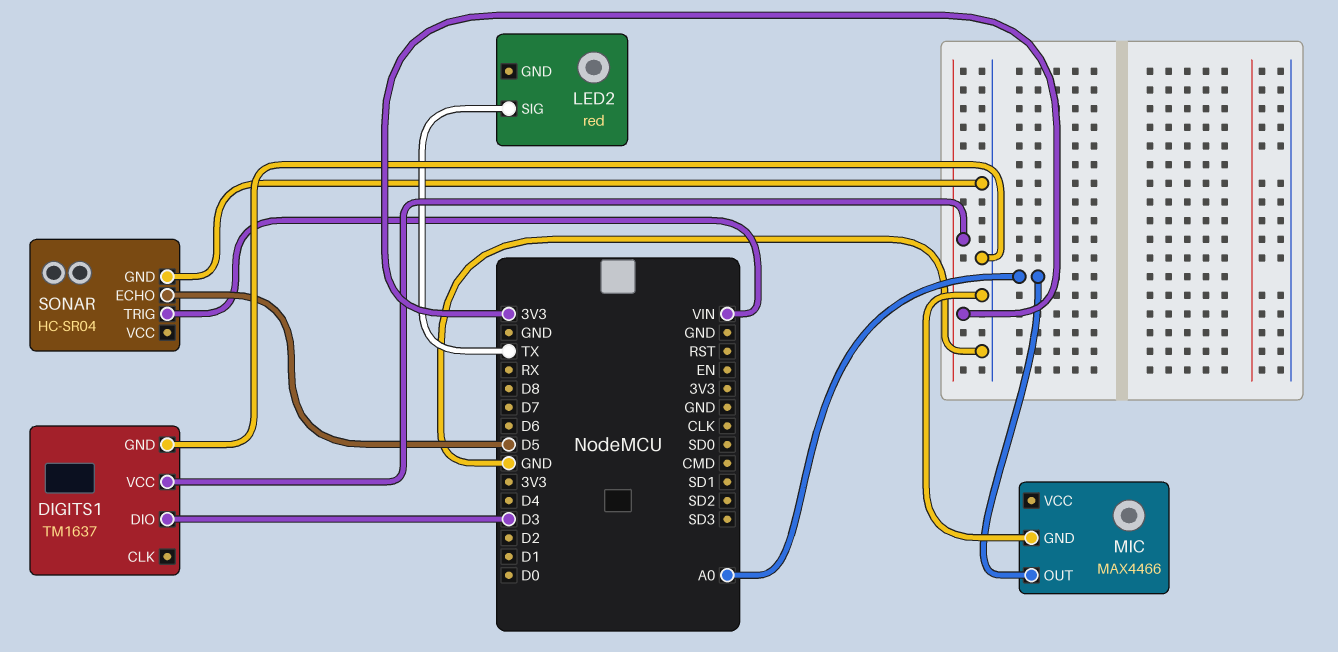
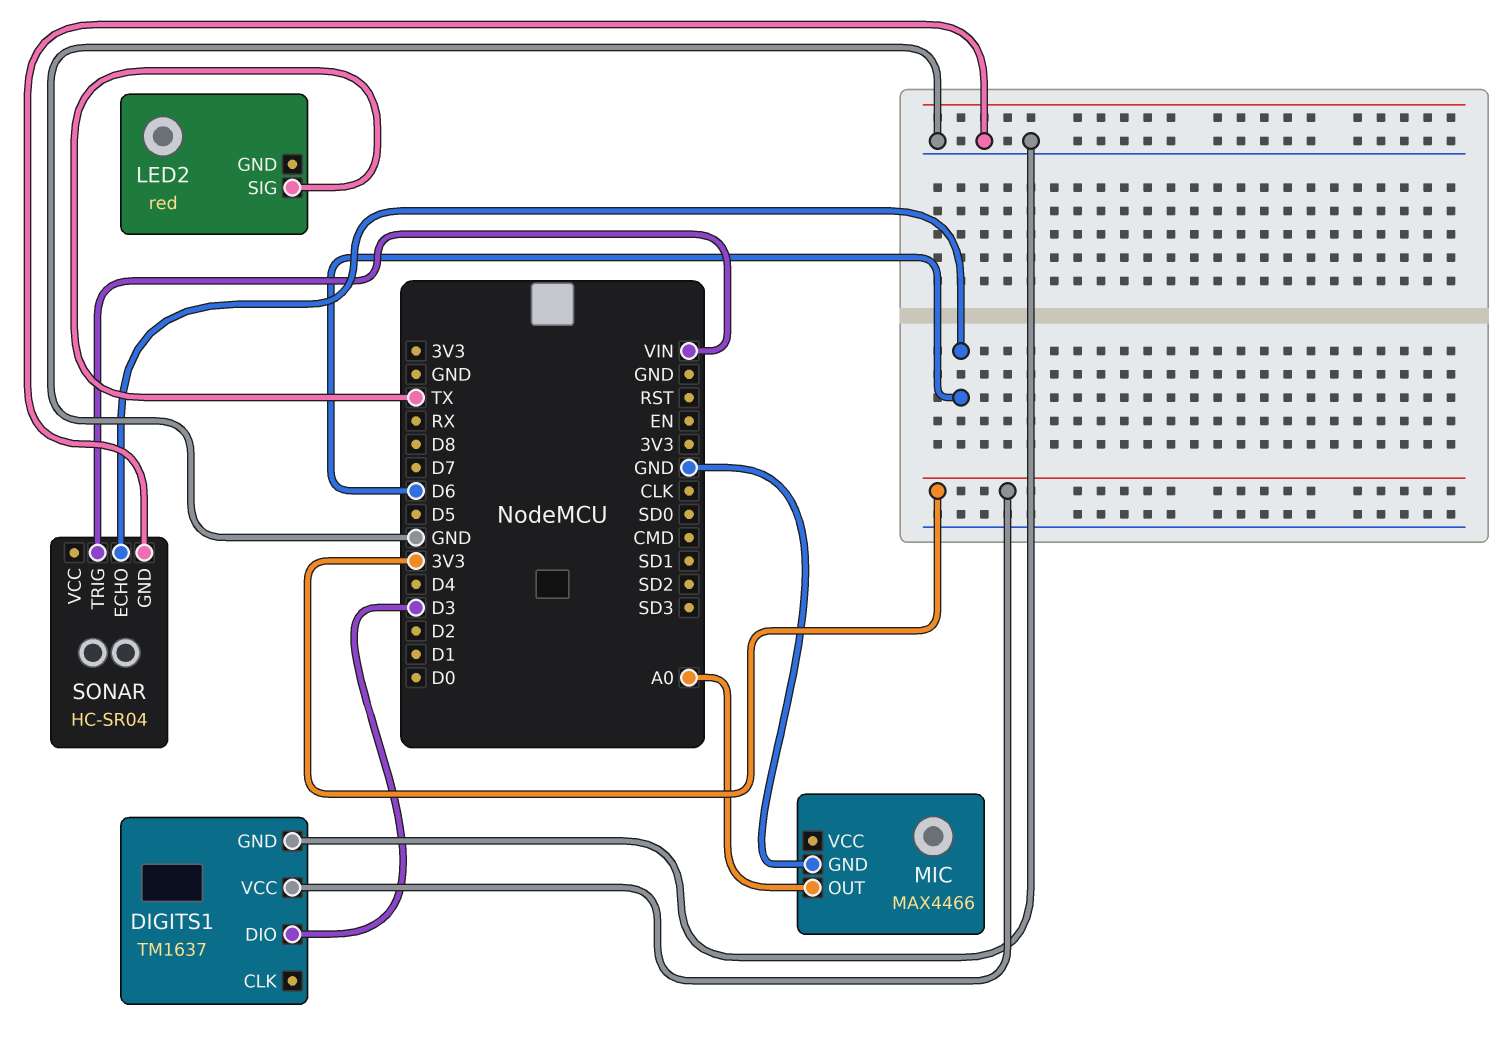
SONAR pin ECHO: D5 -> D6

